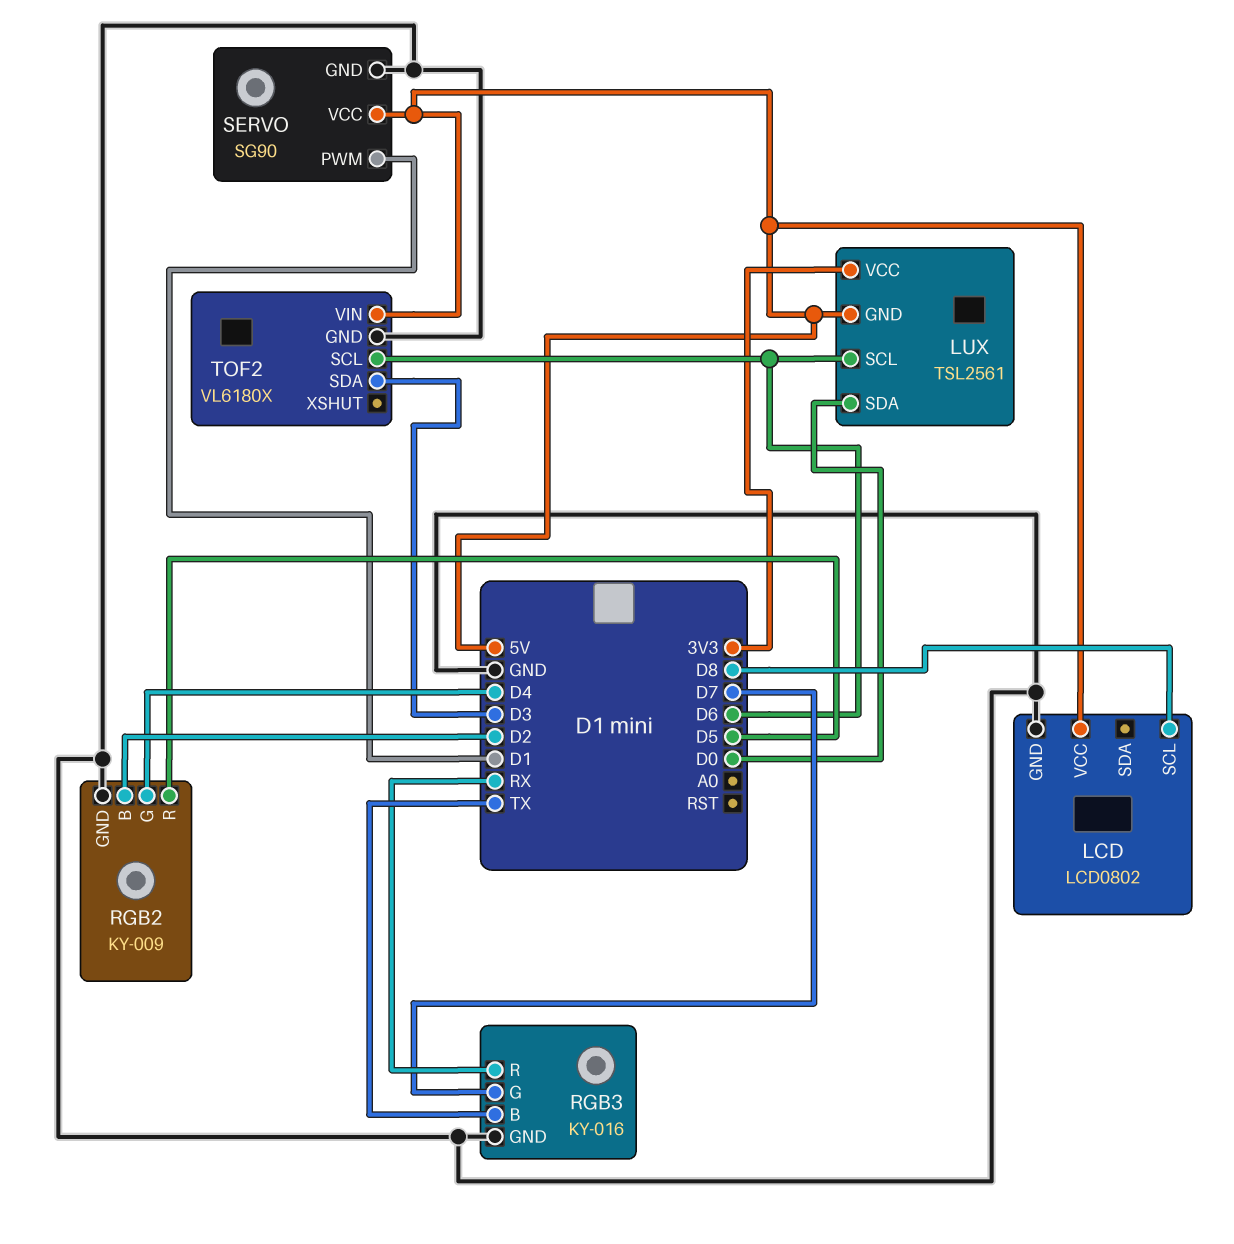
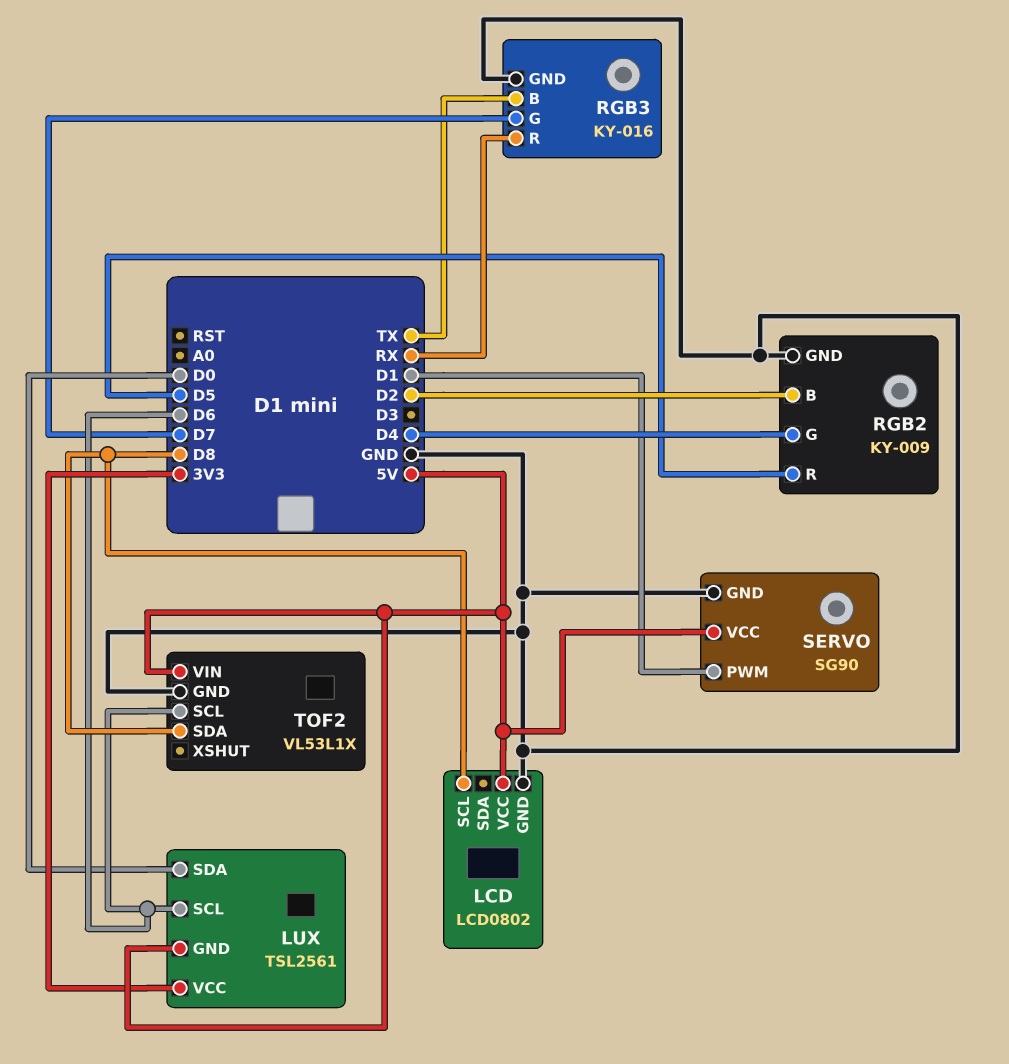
TOF2: VL6180X -> VL53L1X
TOF2 pin SDA: D3 -> D8

